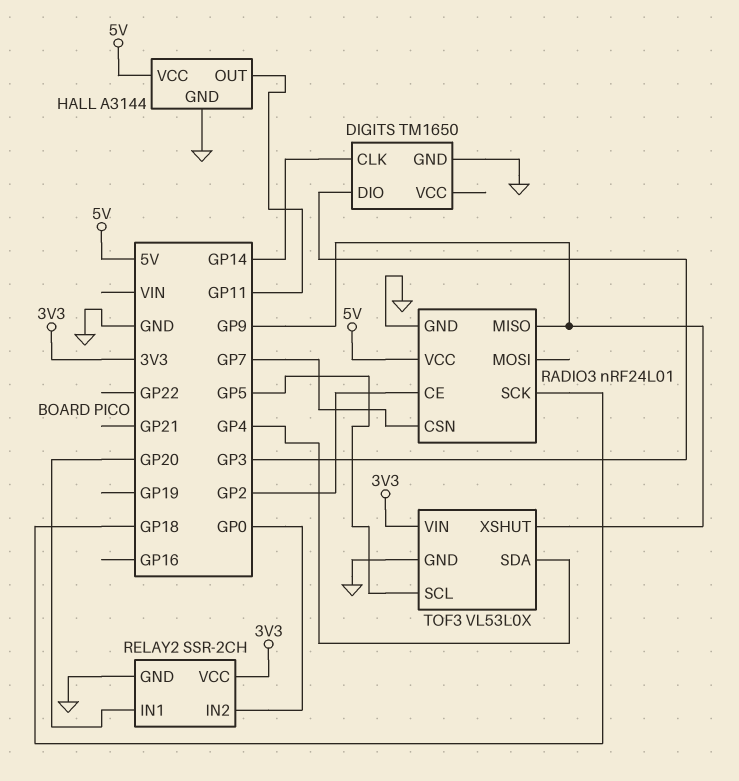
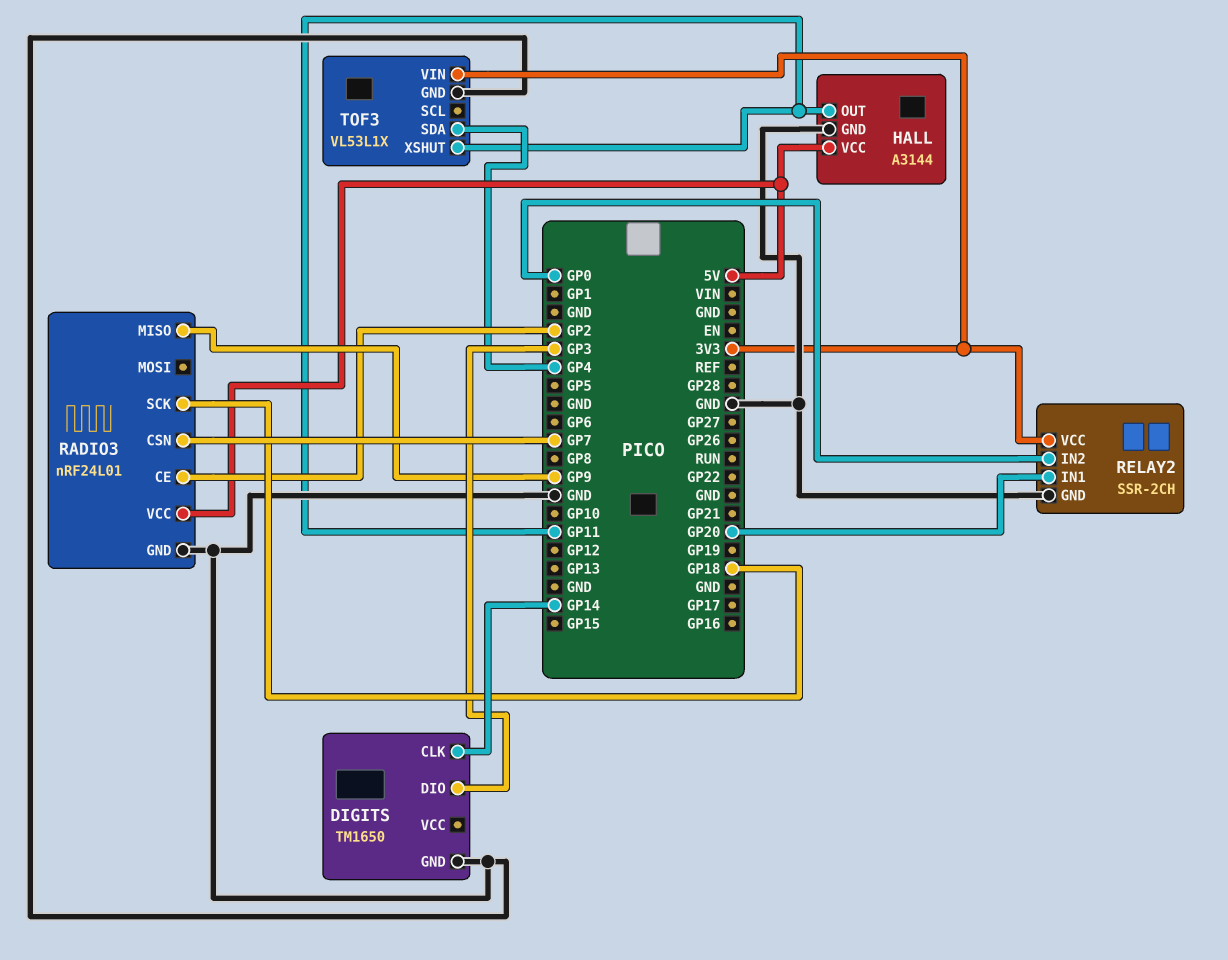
TOF3: VL53L0X -> VL53L1X
TOF3 pin SCL: GP5 -> none
TOF3 pin XSHUT: GP9 -> GP11

